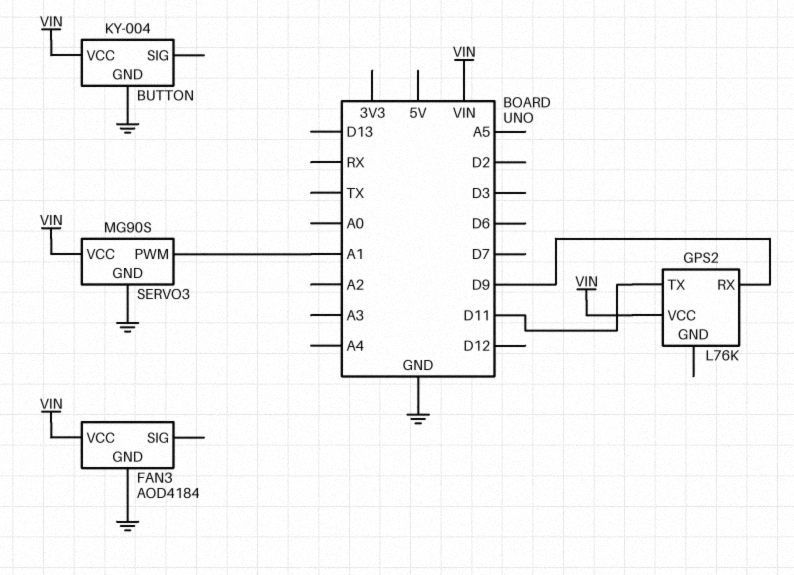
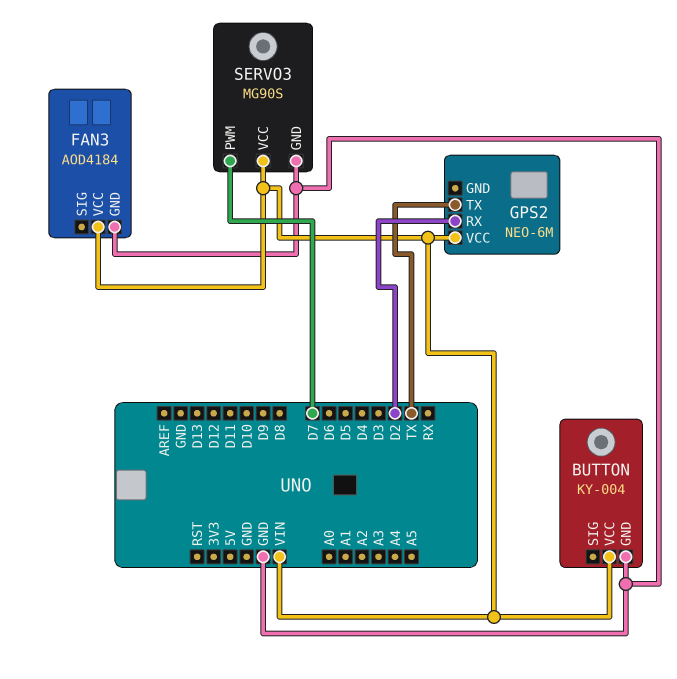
GPS2: L76K -> NEO-6M
GPS2 pin RX: D9 -> D2
GPS2 pin TX: D11 -> TX
SERVO3 pin PWM: A1 -> D7

